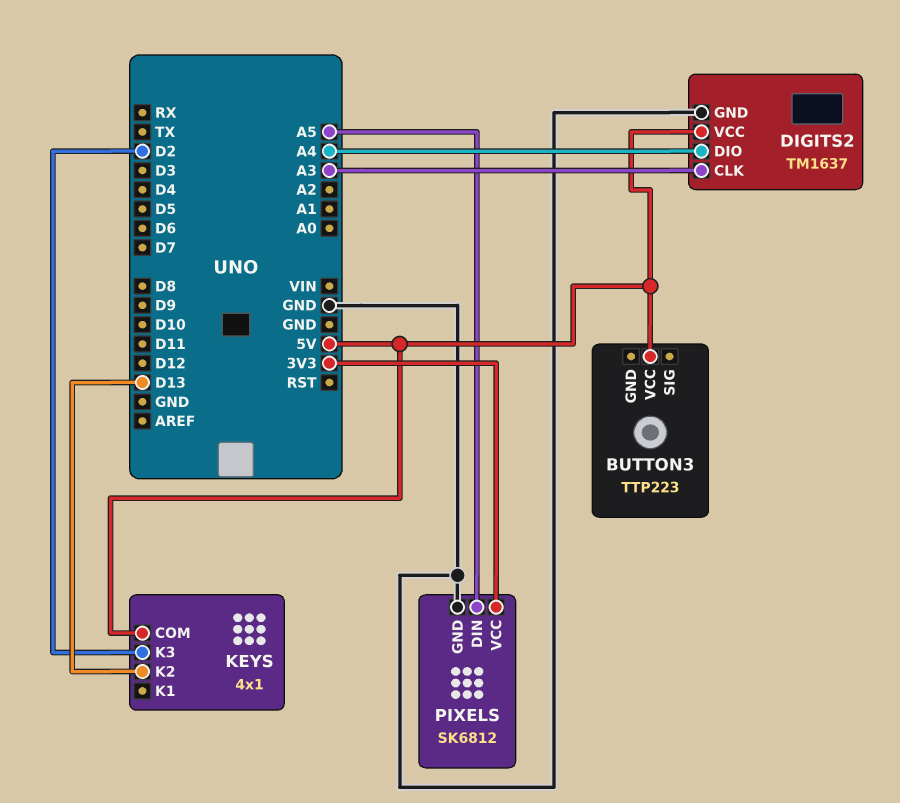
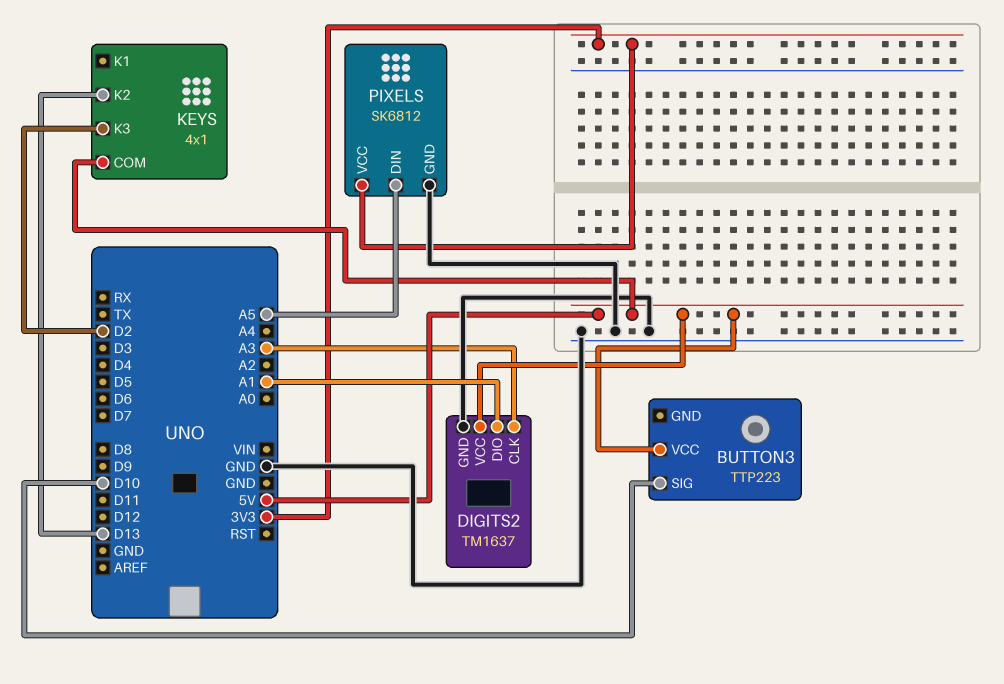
BUTTON3 pin SIG: none -> D10
DIGITS2 pin DIO: A4 -> A1

